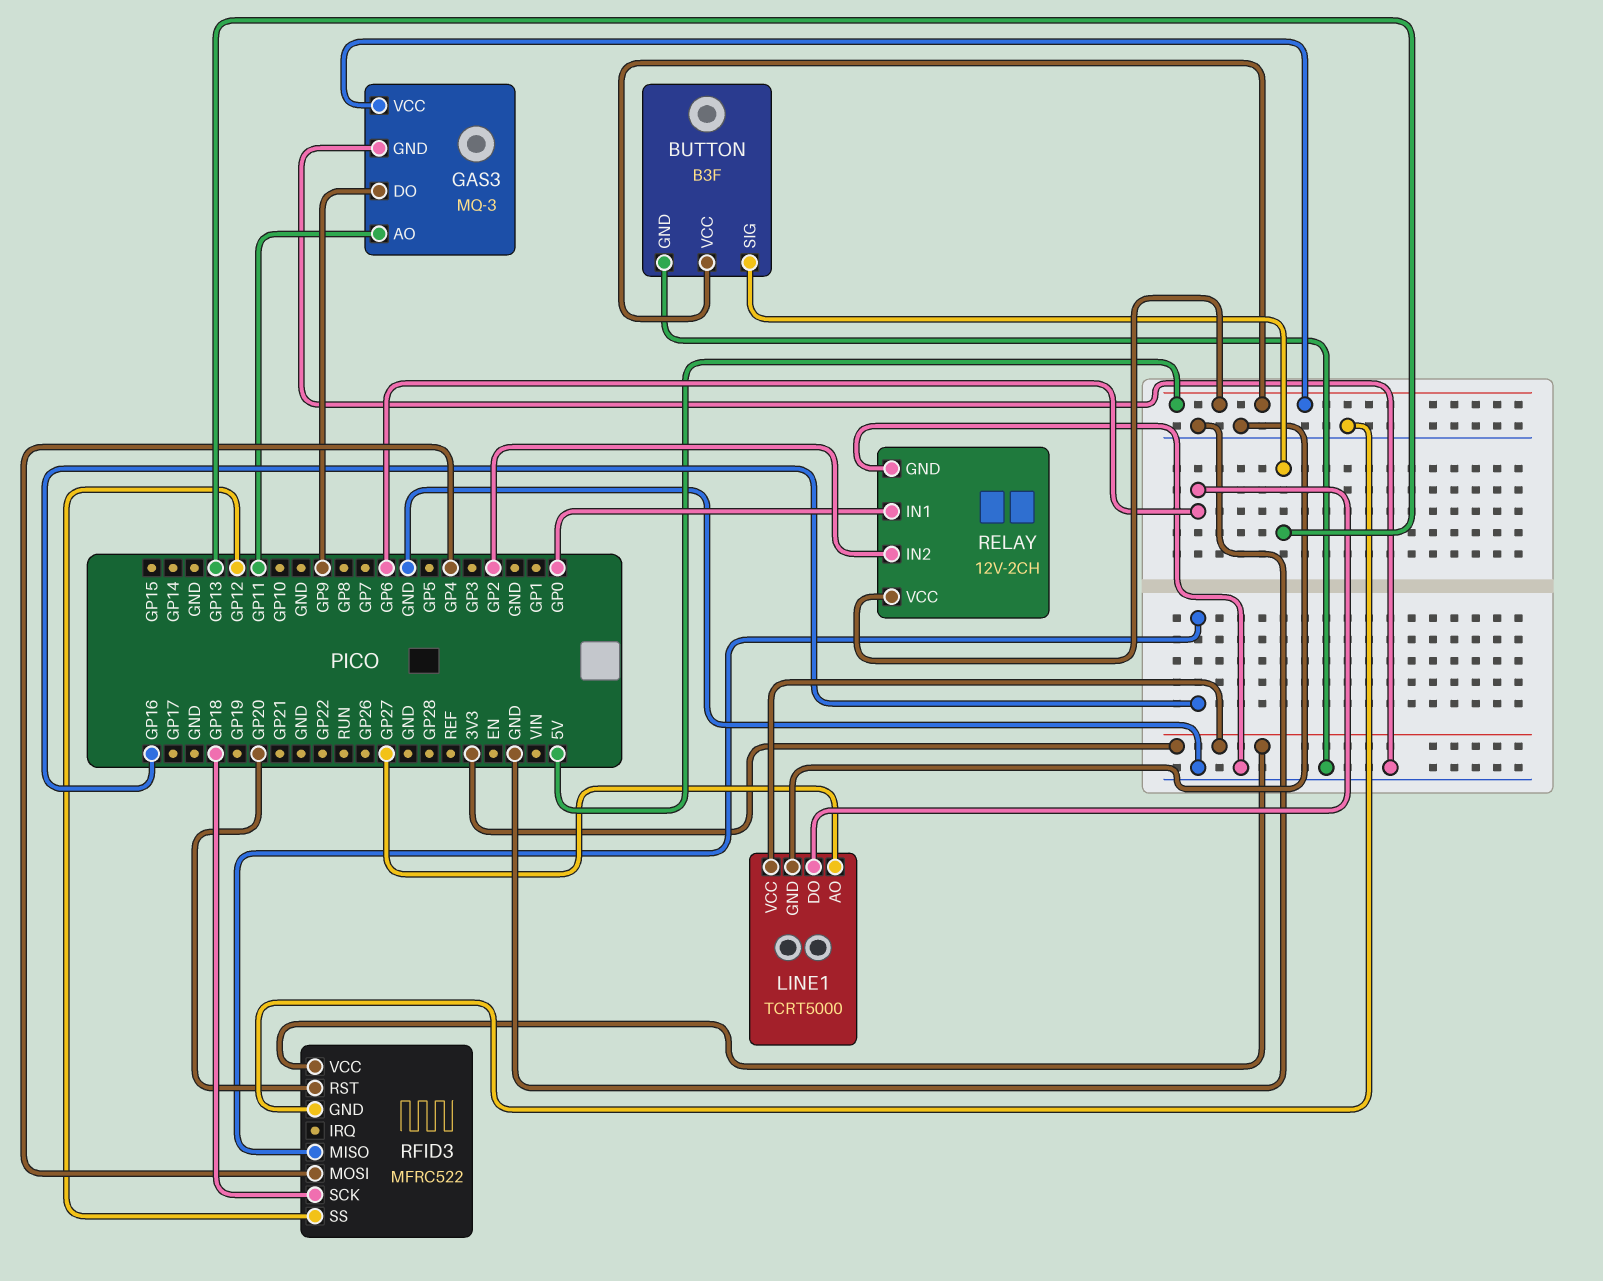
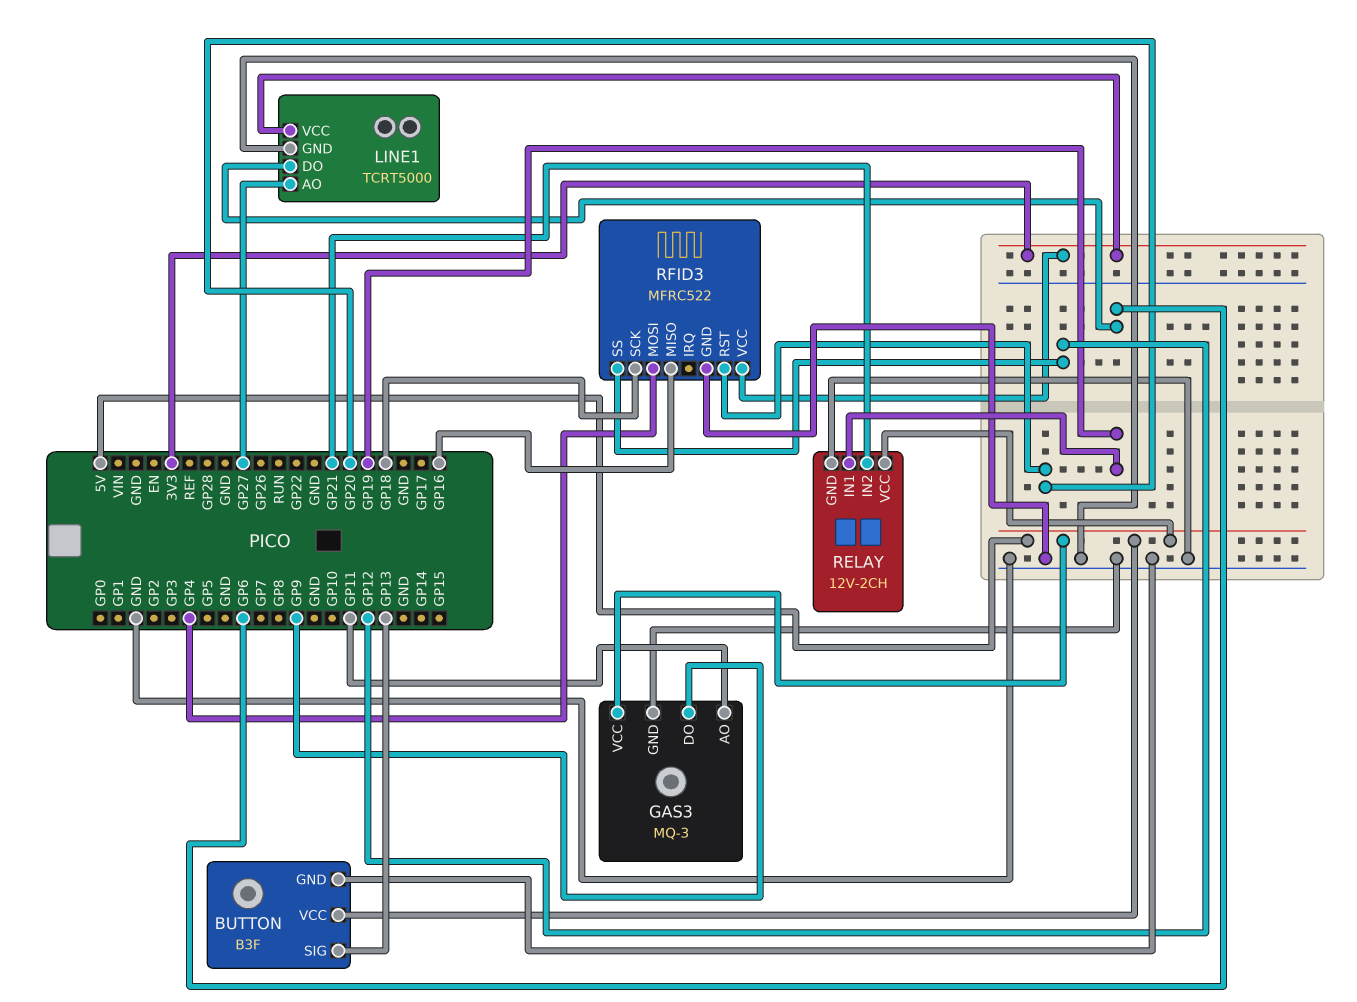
RELAY pin IN1: GP0 -> GP19
RELAY pin IN2: GP2 -> GP21

